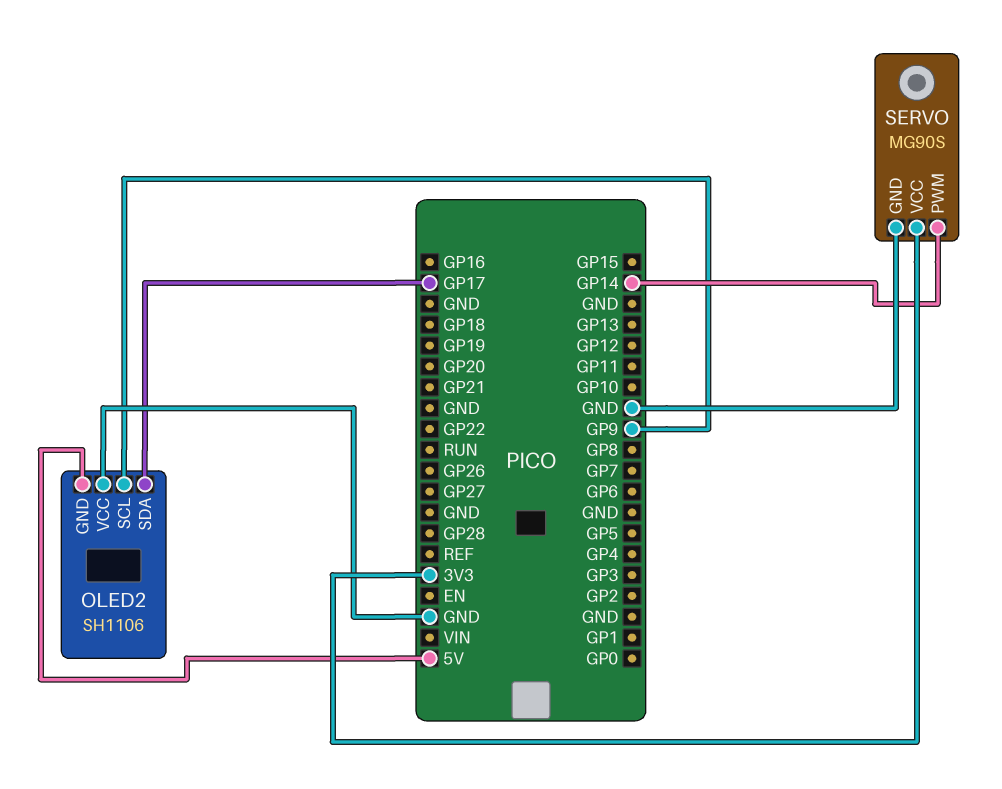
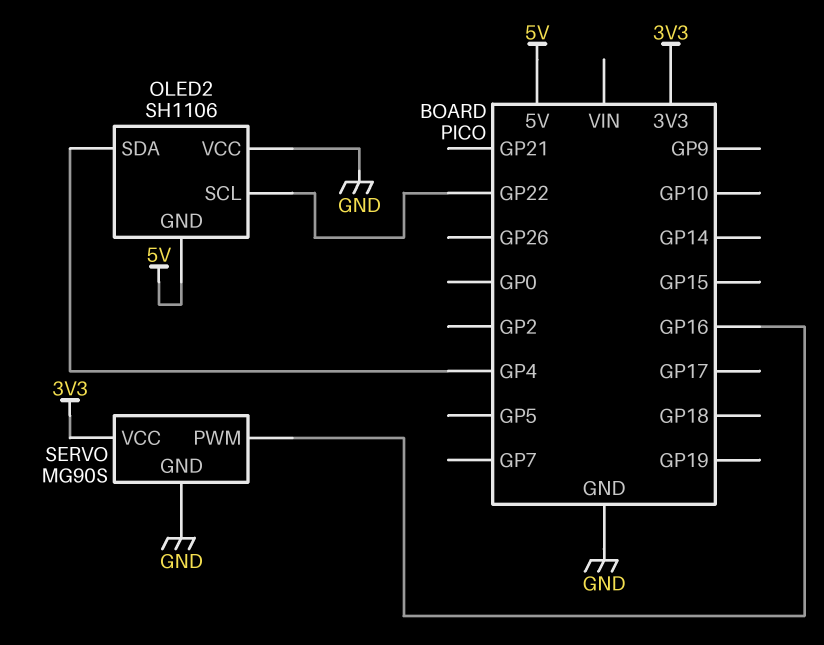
OLED2 pin SCL: GP9 -> GP22
OLED2 pin SDA: GP17 -> GP4
SERVO pin PWM: GP14 -> GP16

